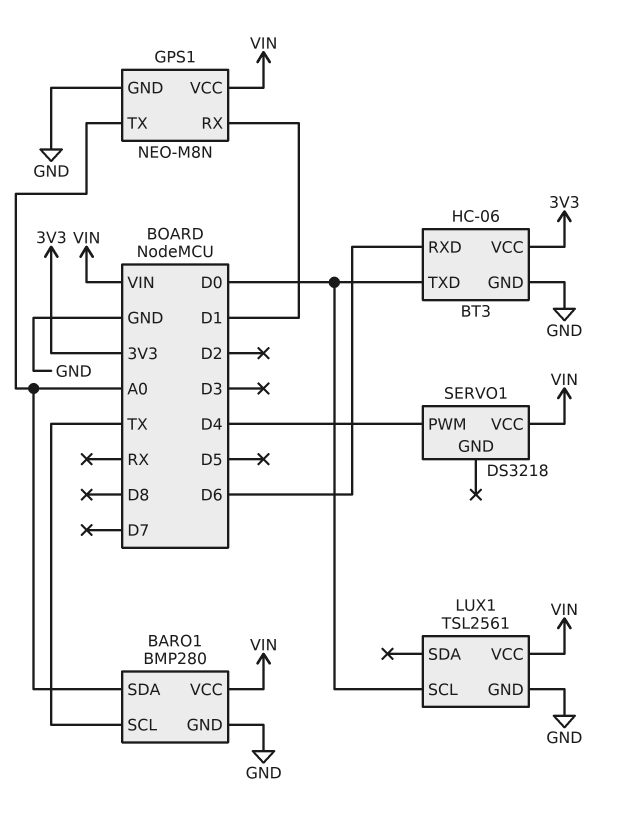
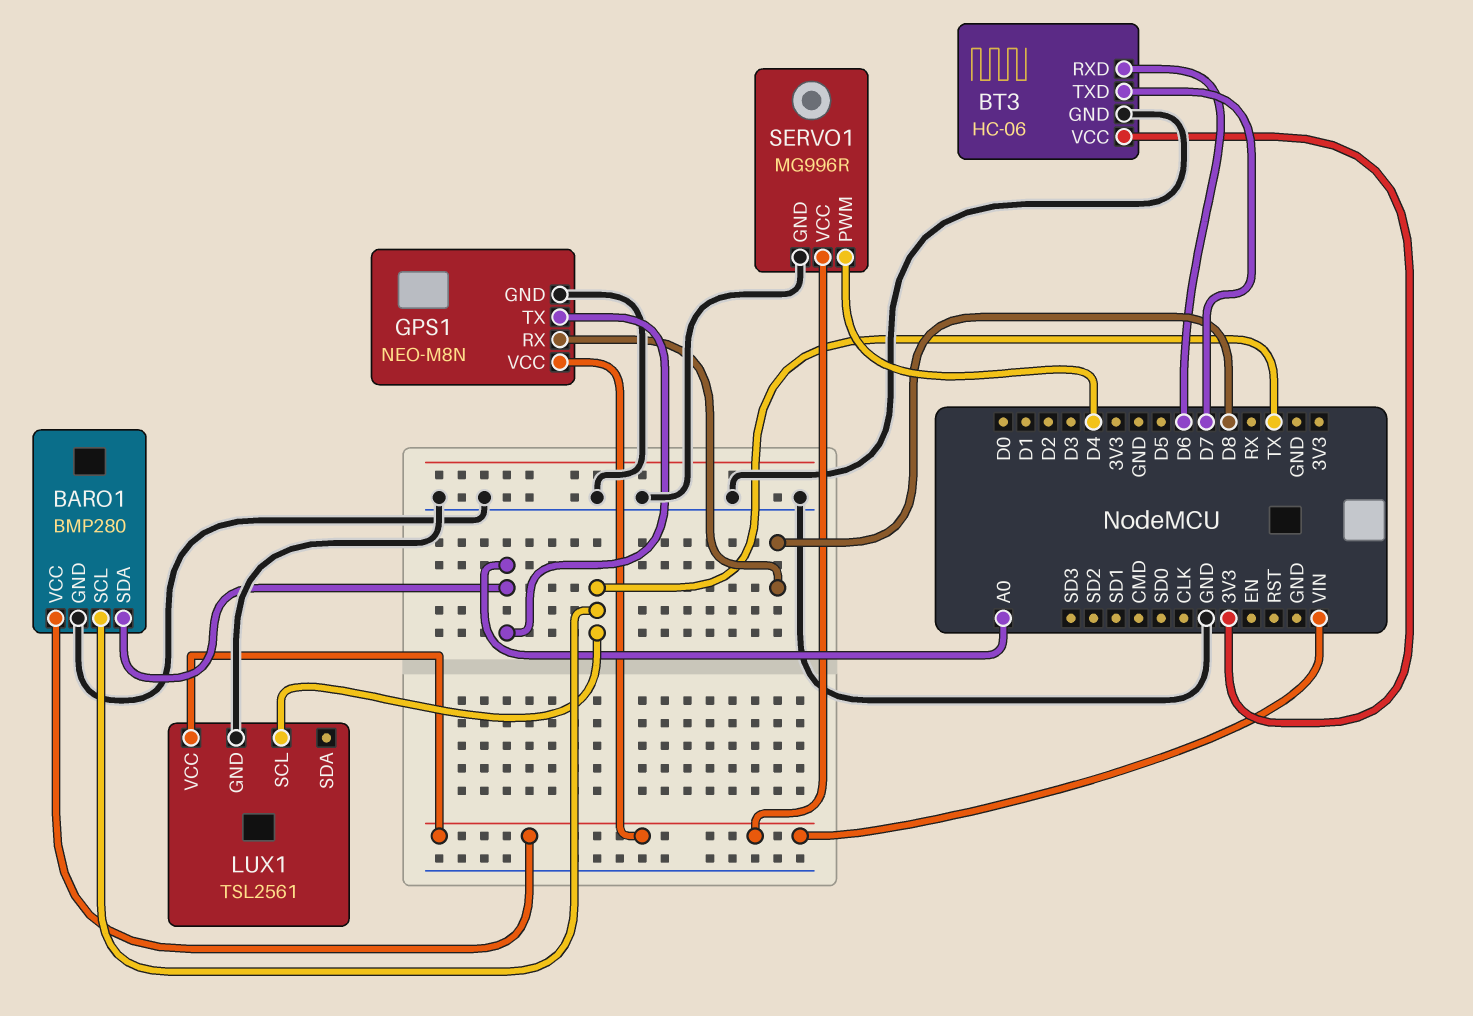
BT3 pin TXD: D0 -> D7
GPS1 pin RX: D1 -> D8
LUX1 pin SCL: D0 -> TX
SERVO1: DS3218 -> MG996R
SERVO1 pin GND: none -> GND

